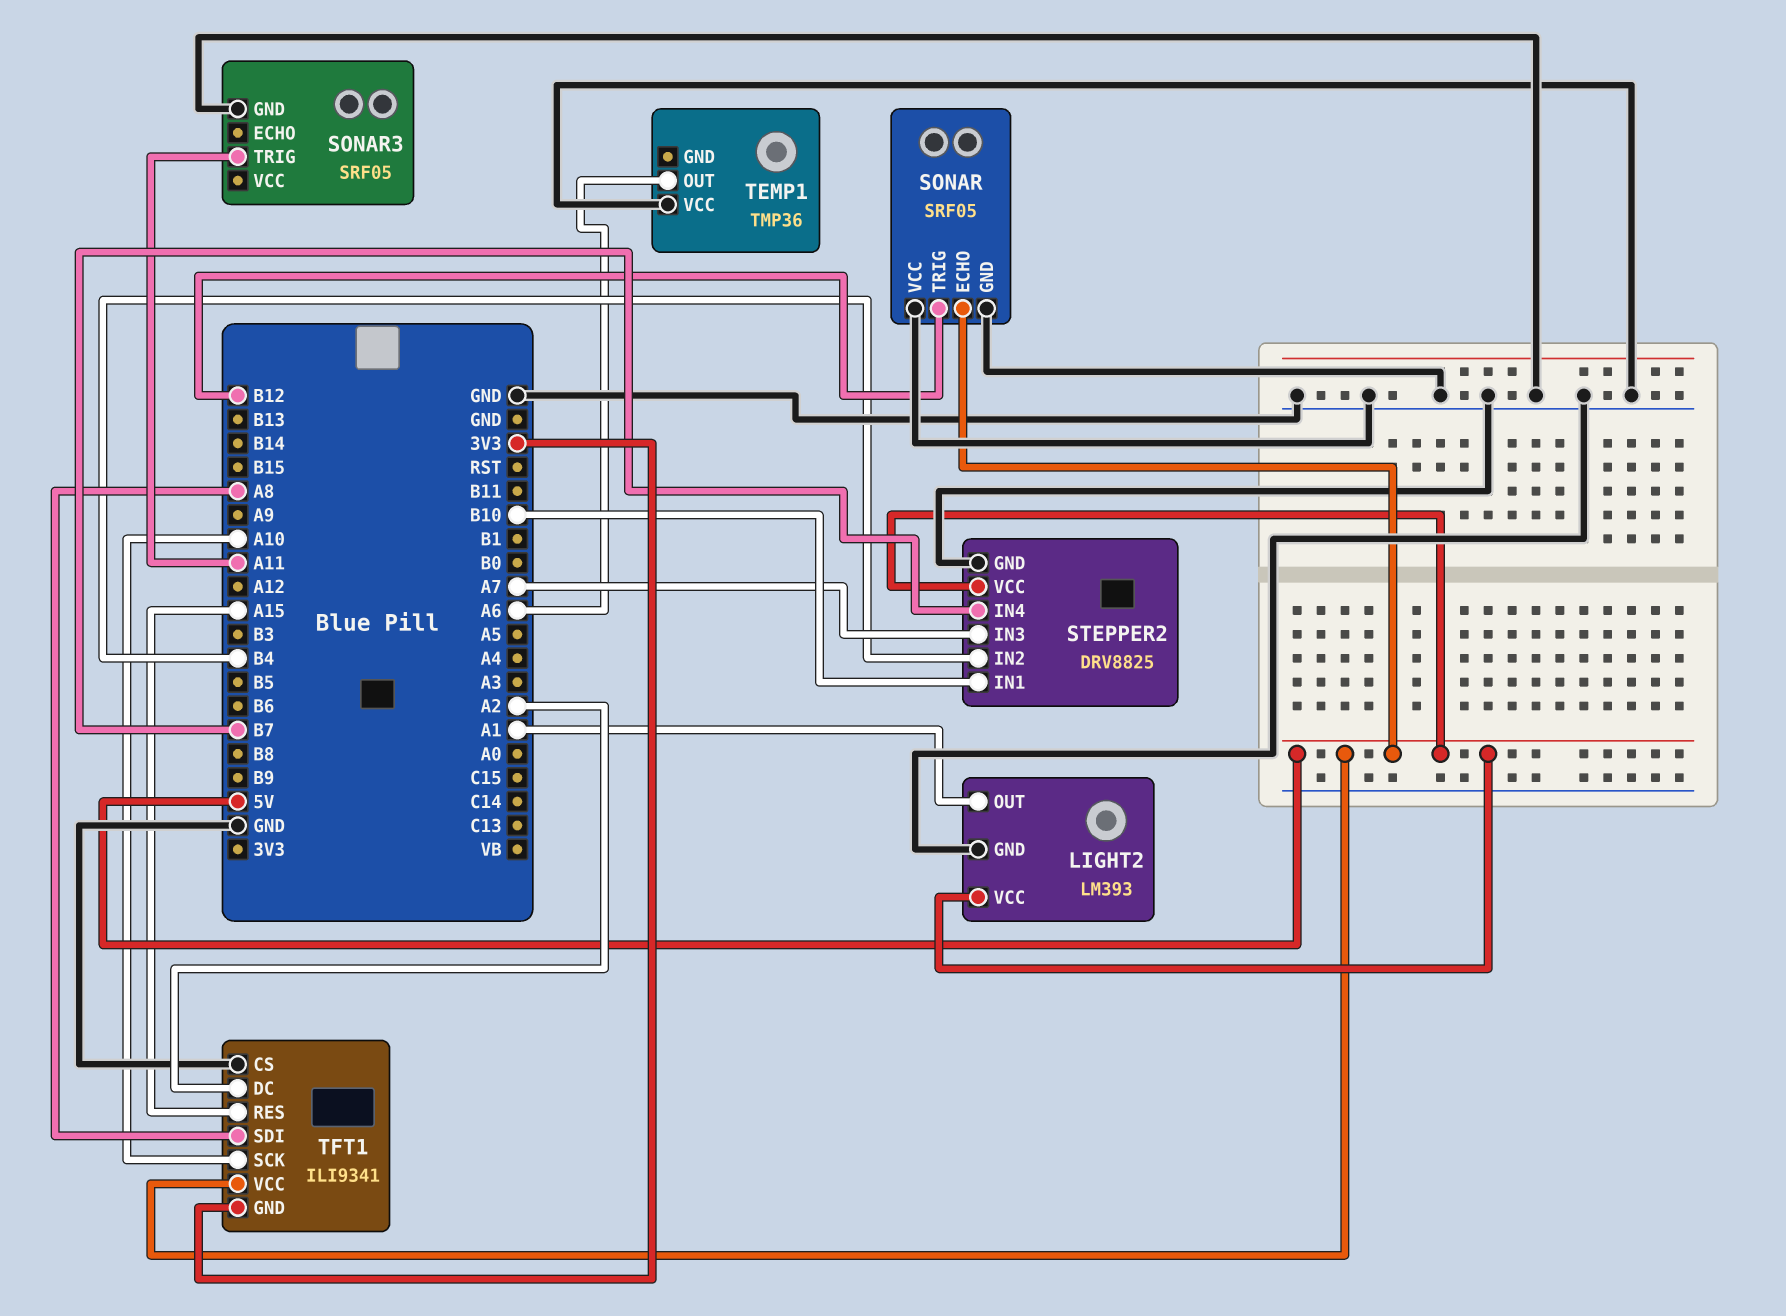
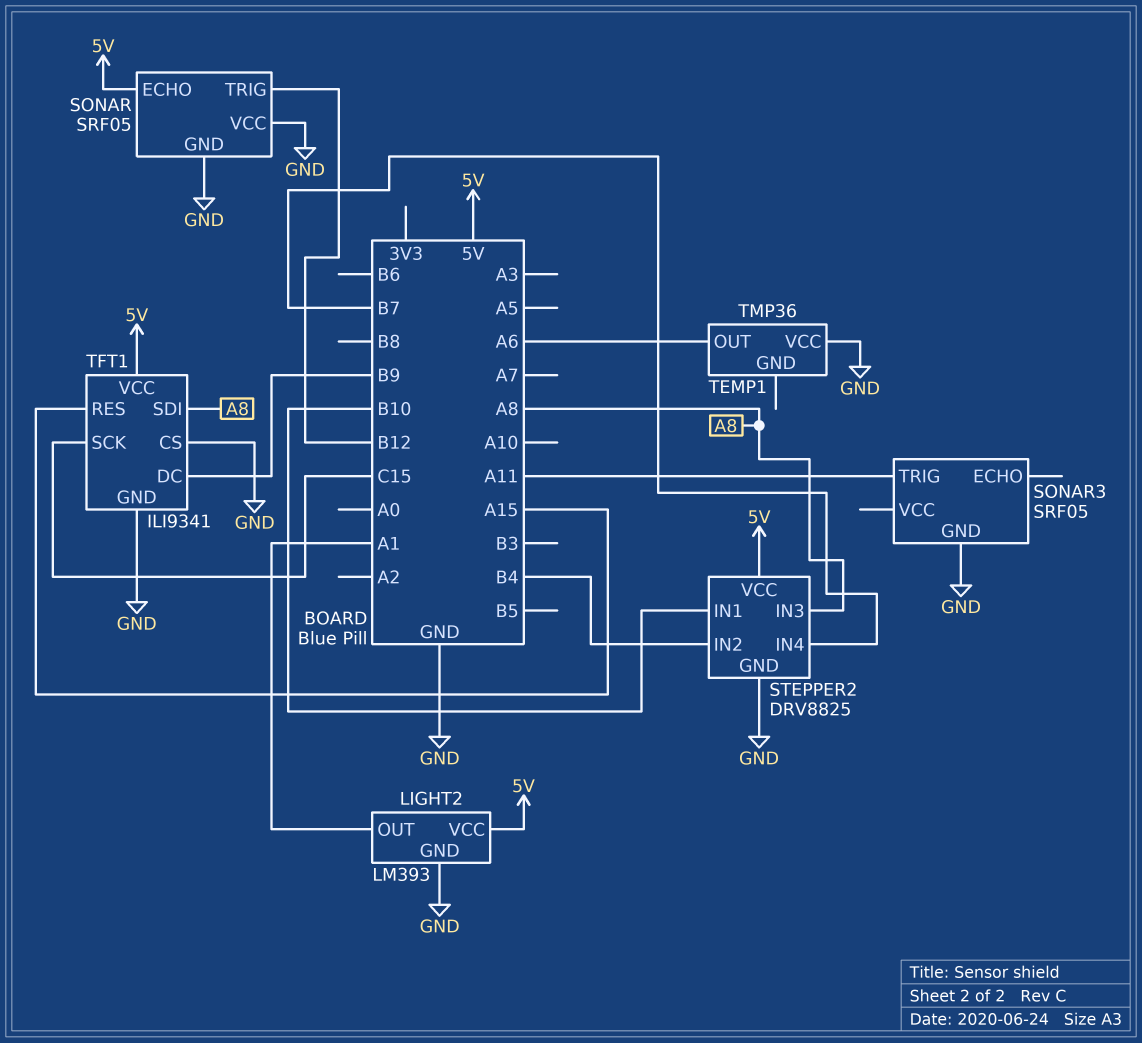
STEPPER2 pin IN3: A7 -> A8
TFT1 pin DC: A2 -> B9
TFT1 pin GND: 3V3 -> GND
TFT1 pin SCK: A10 -> C15

